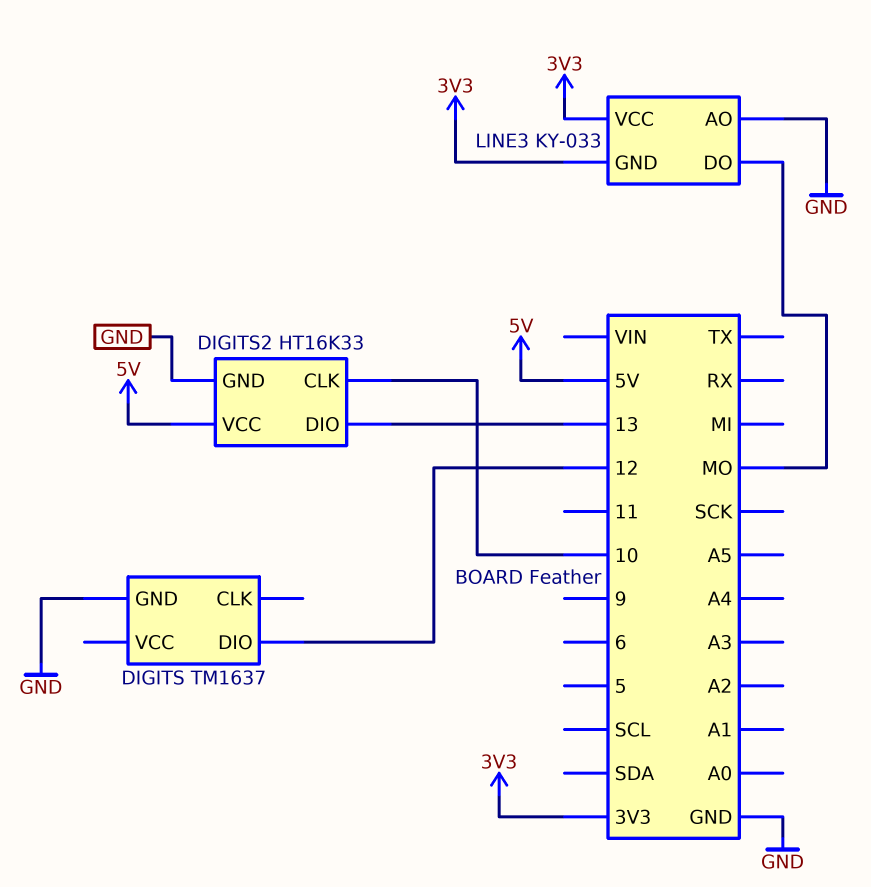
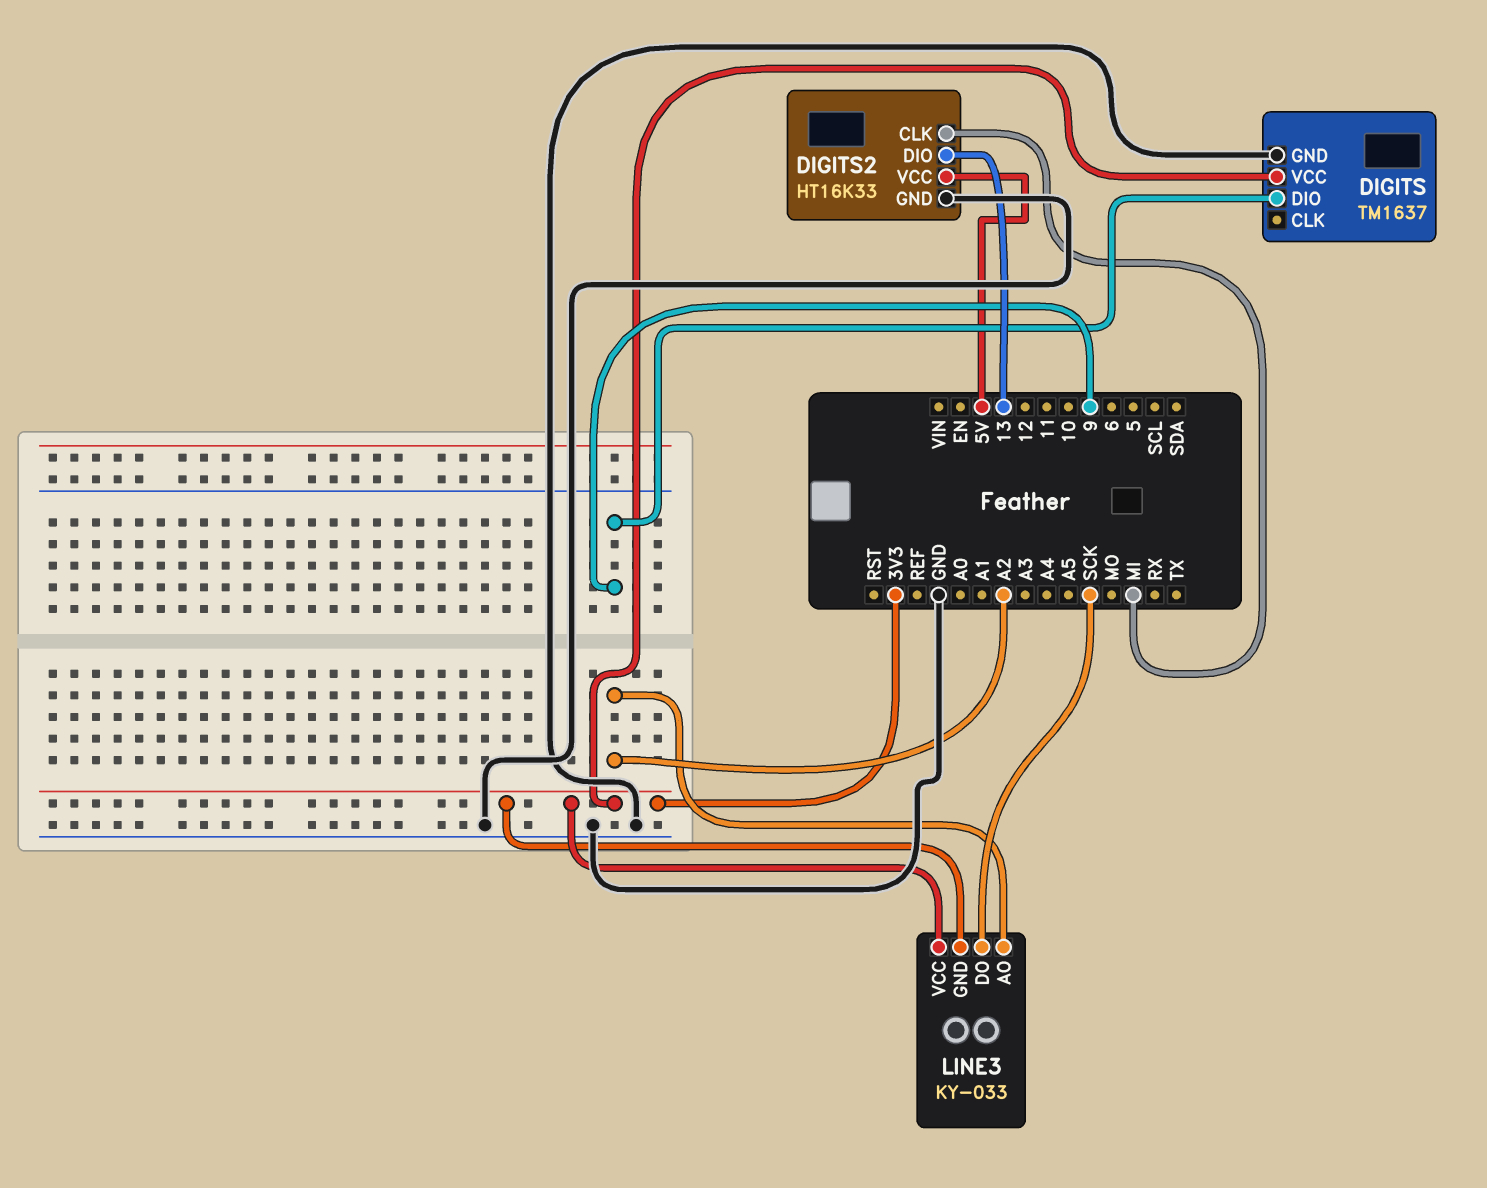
DIGITS pin DIO: 12 -> 9
DIGITS pin VCC: none -> 3V3
DIGITS2 pin CLK: 10 -> MI
LINE3 pin AO: GND -> A2
LINE3 pin DO: MO -> SCK

